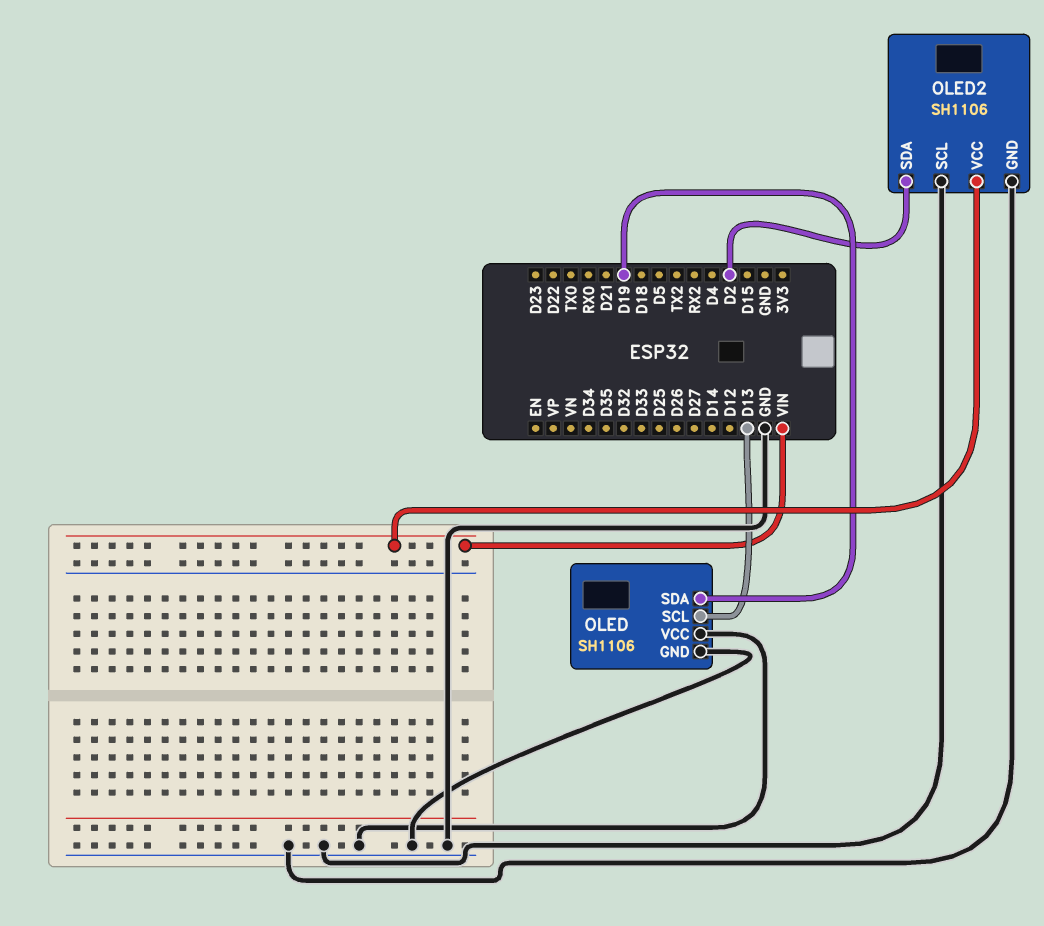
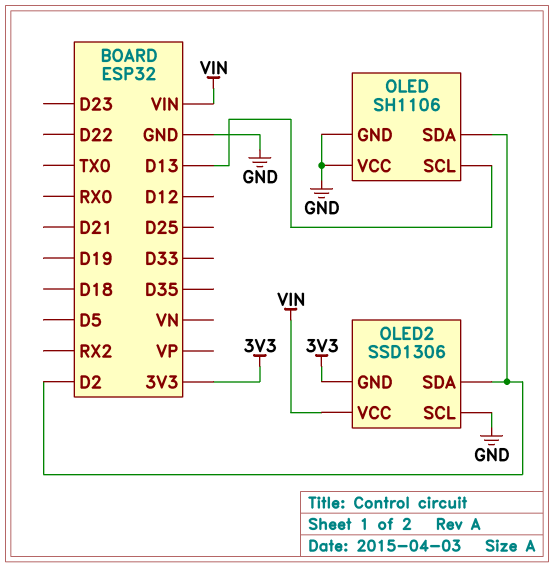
OLED pin SDA: D19 -> D2
OLED2: SH1106 -> SSD1306
OLED2 pin GND: GND -> 3V3

